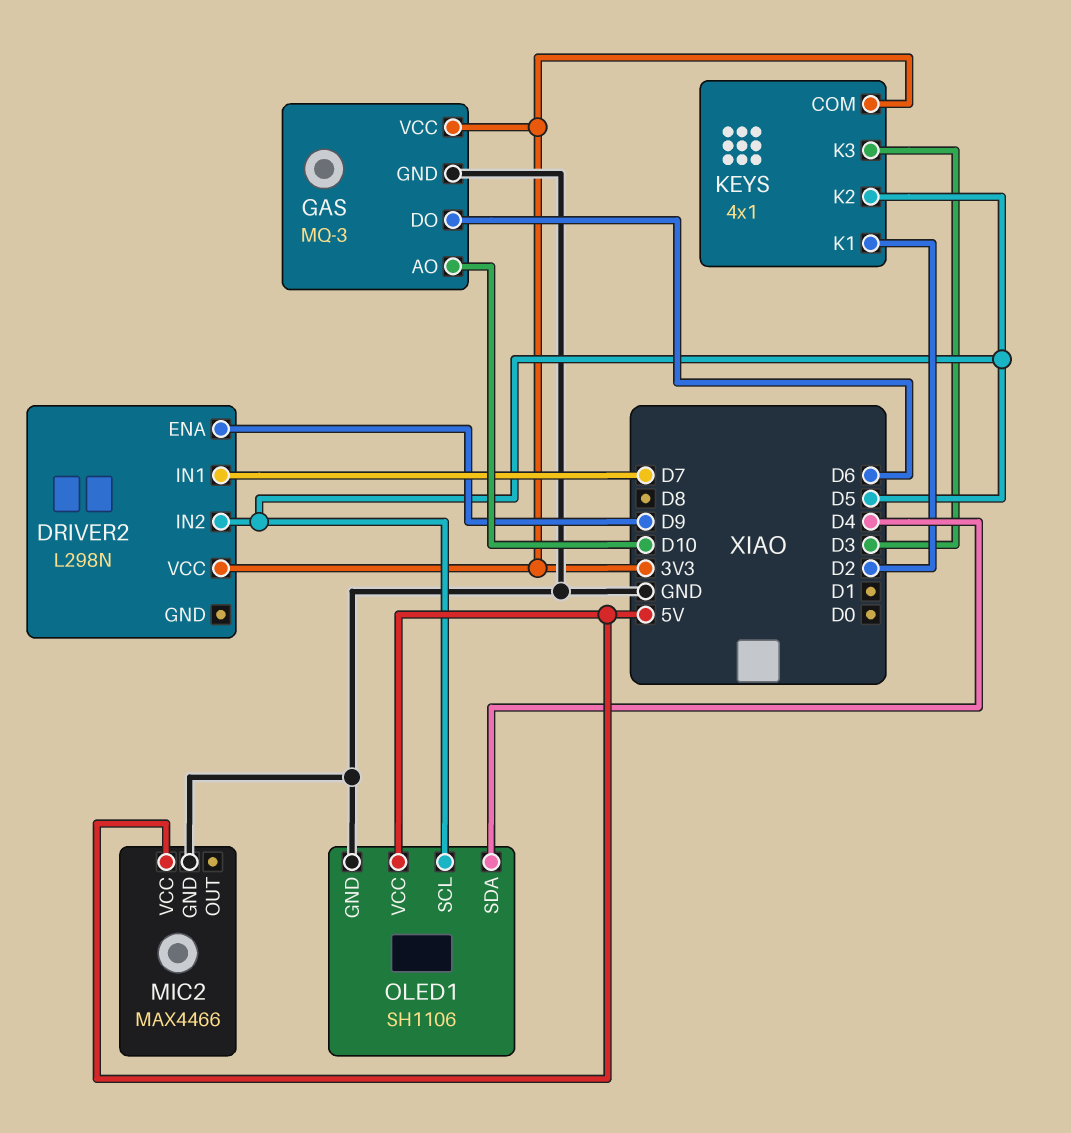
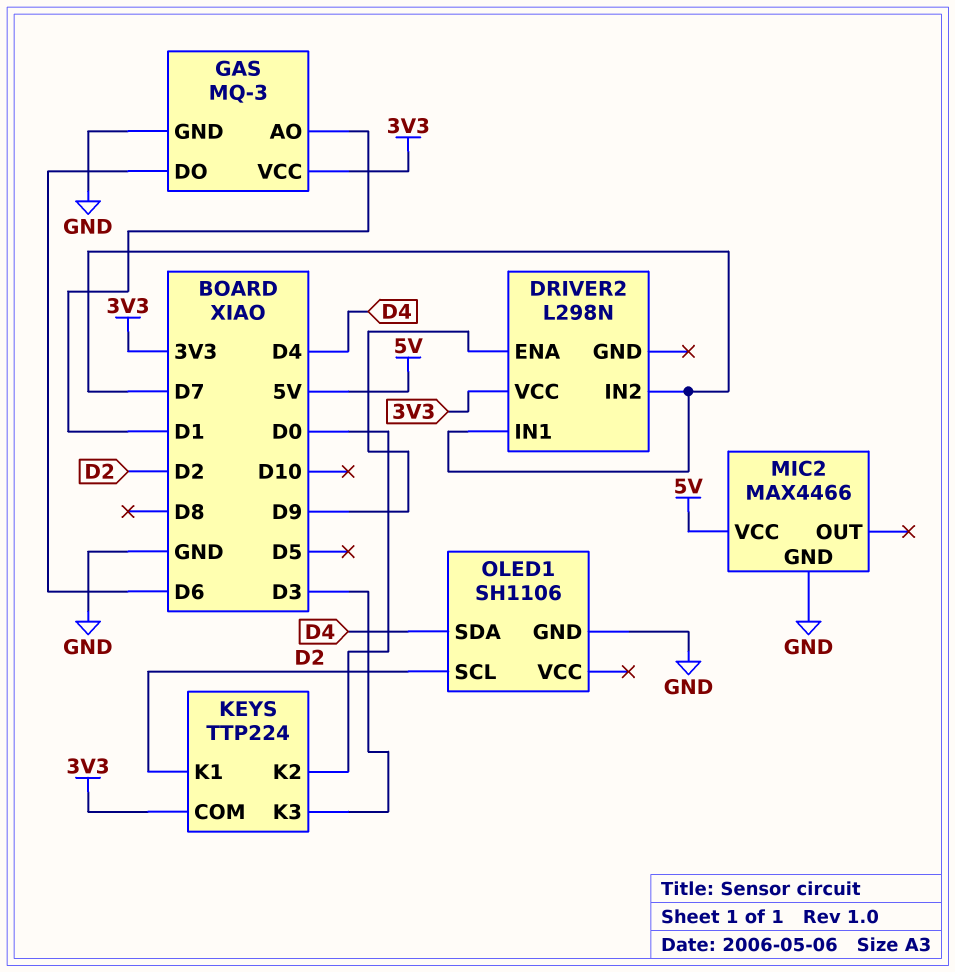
DRIVER2 pin IN2: D5 -> D7
GAS pin AO: D10 -> D1
KEYS: 4x1 -> TTP224
KEYS pin K2: D5 -> D0
OLED1 pin SCL: D5 -> D2
OLED1 pin VCC: 5V -> none

